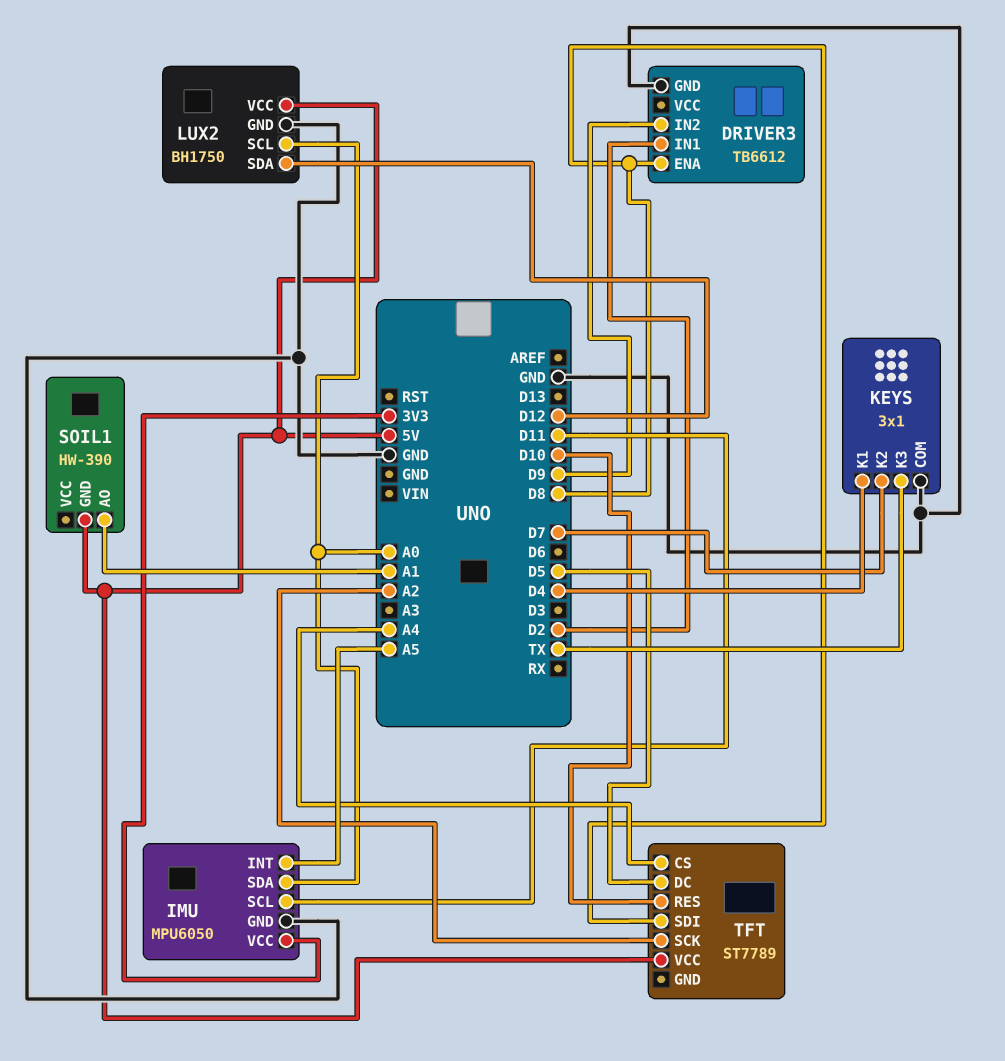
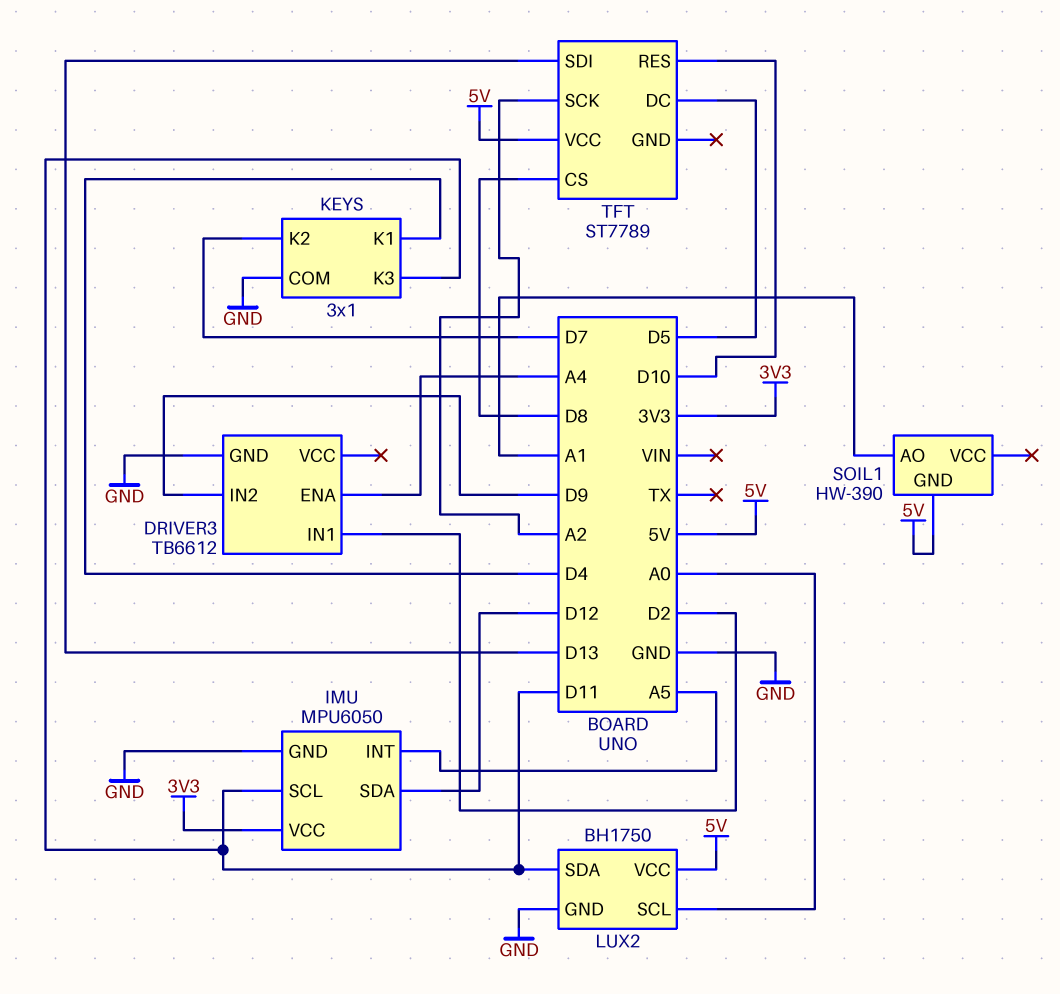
DRIVER3 pin ENA: D8 -> A4
IMU pin SDA: A0 -> D12
KEYS pin K3: TX -> D11
LUX2 pin SDA: D12 -> D11
TFT pin CS: A4 -> D8
TFT pin SDI: D8 -> D13

